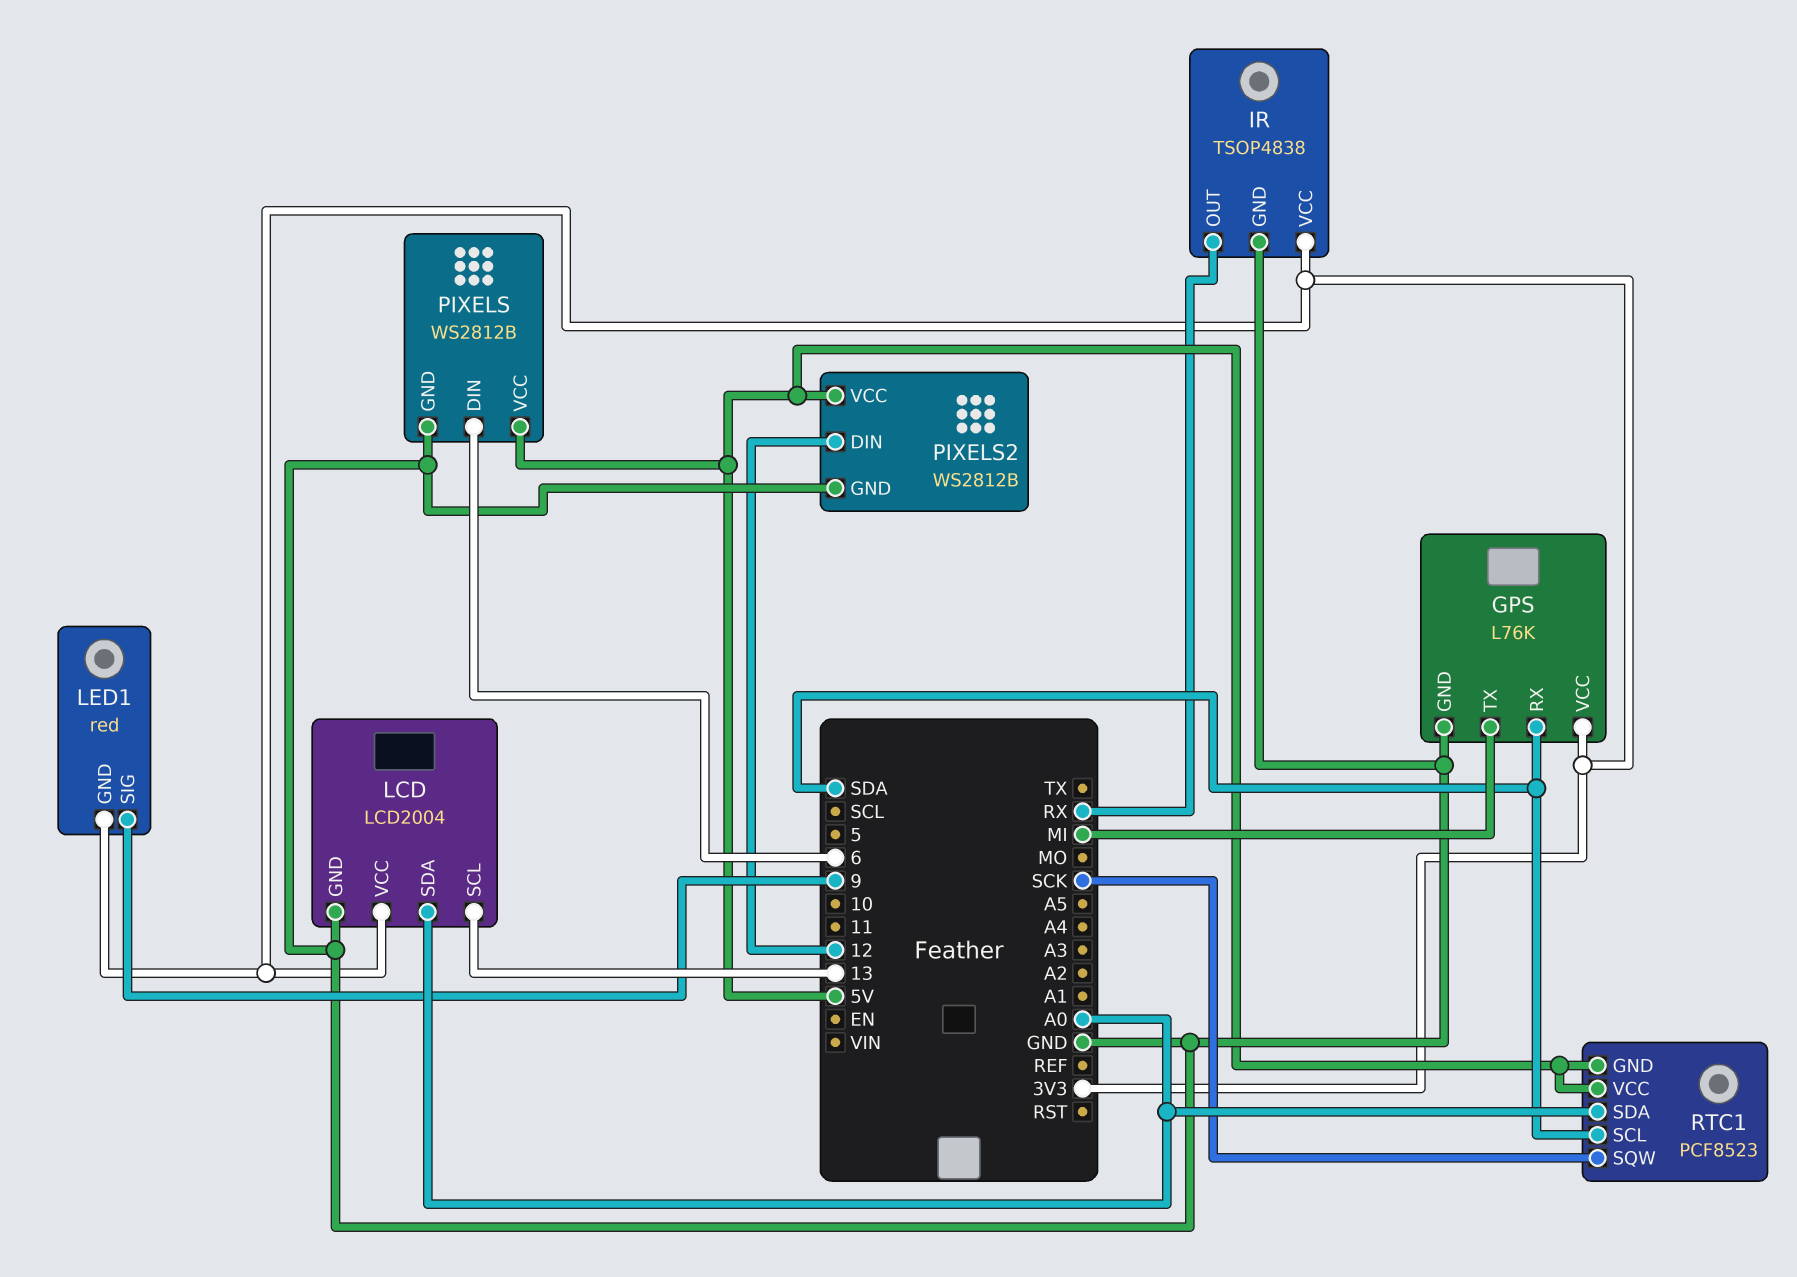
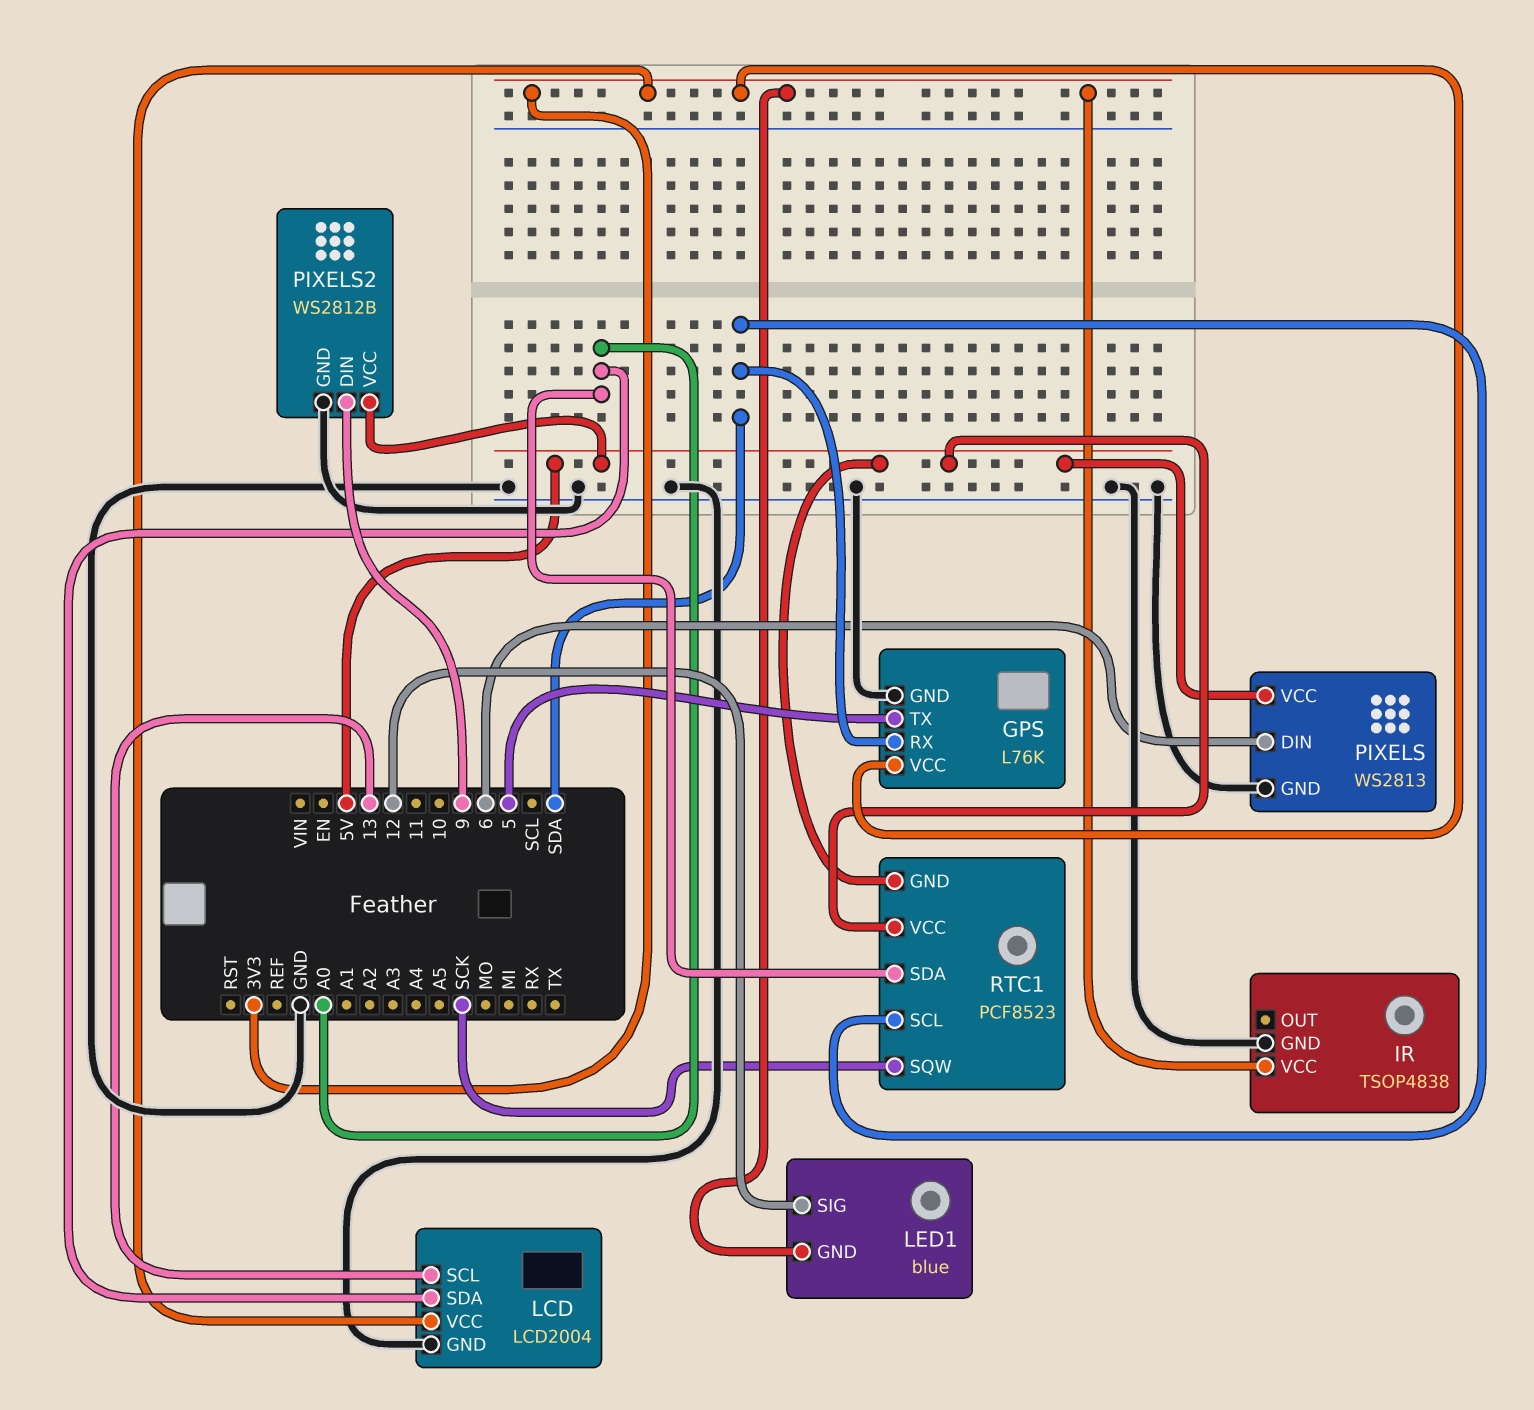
GPS pin TX: MI -> 5
IR pin OUT: RX -> none
LED1: red -> blue
LED1 pin SIG: 9 -> 12
PIXELS: WS2812B -> WS2813
PIXELS2 pin DIN: 12 -> 9

